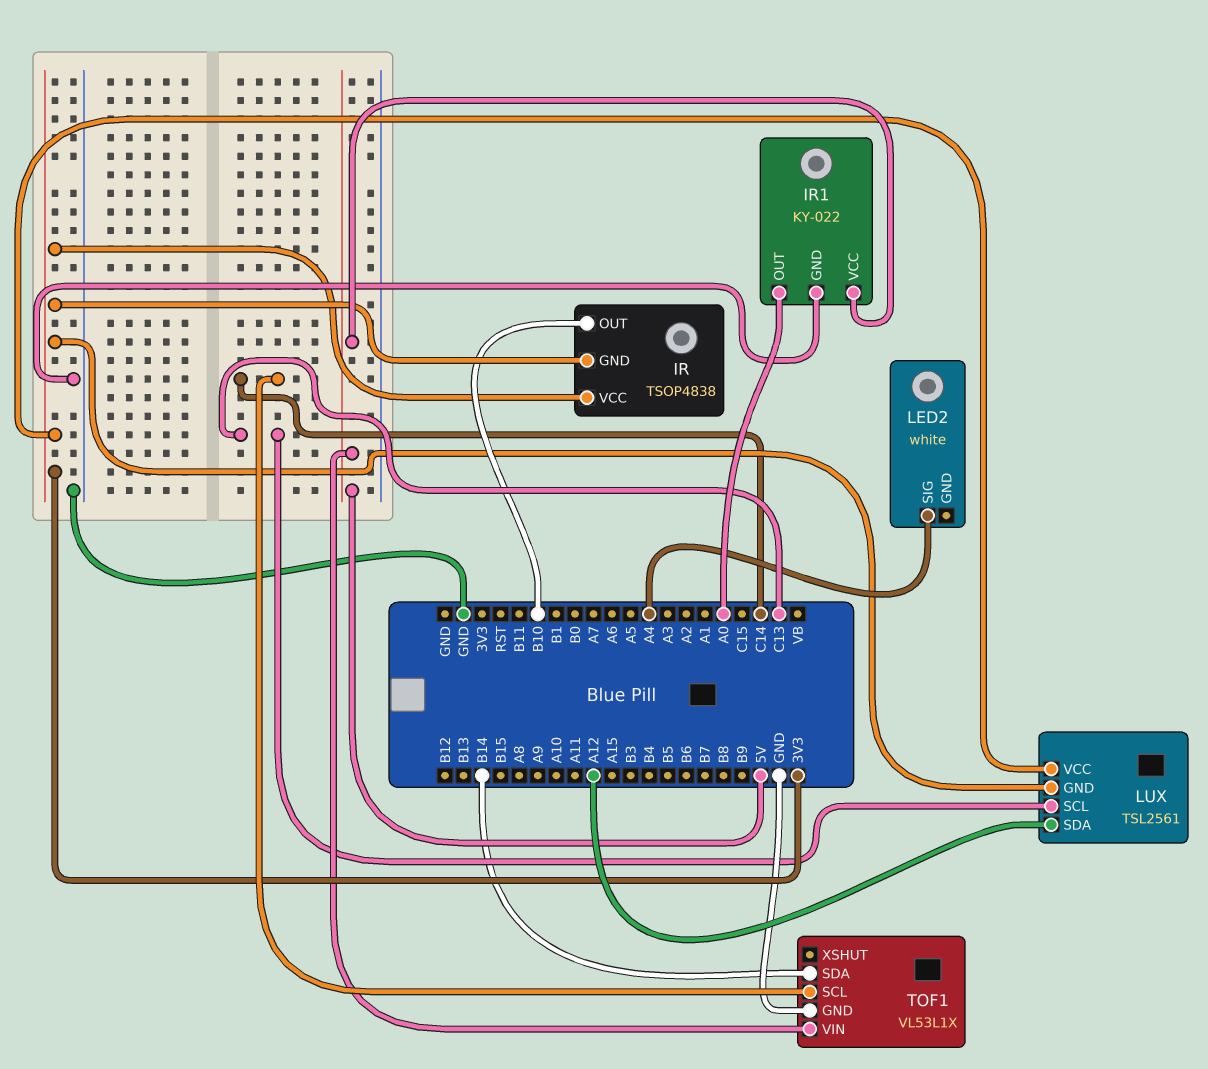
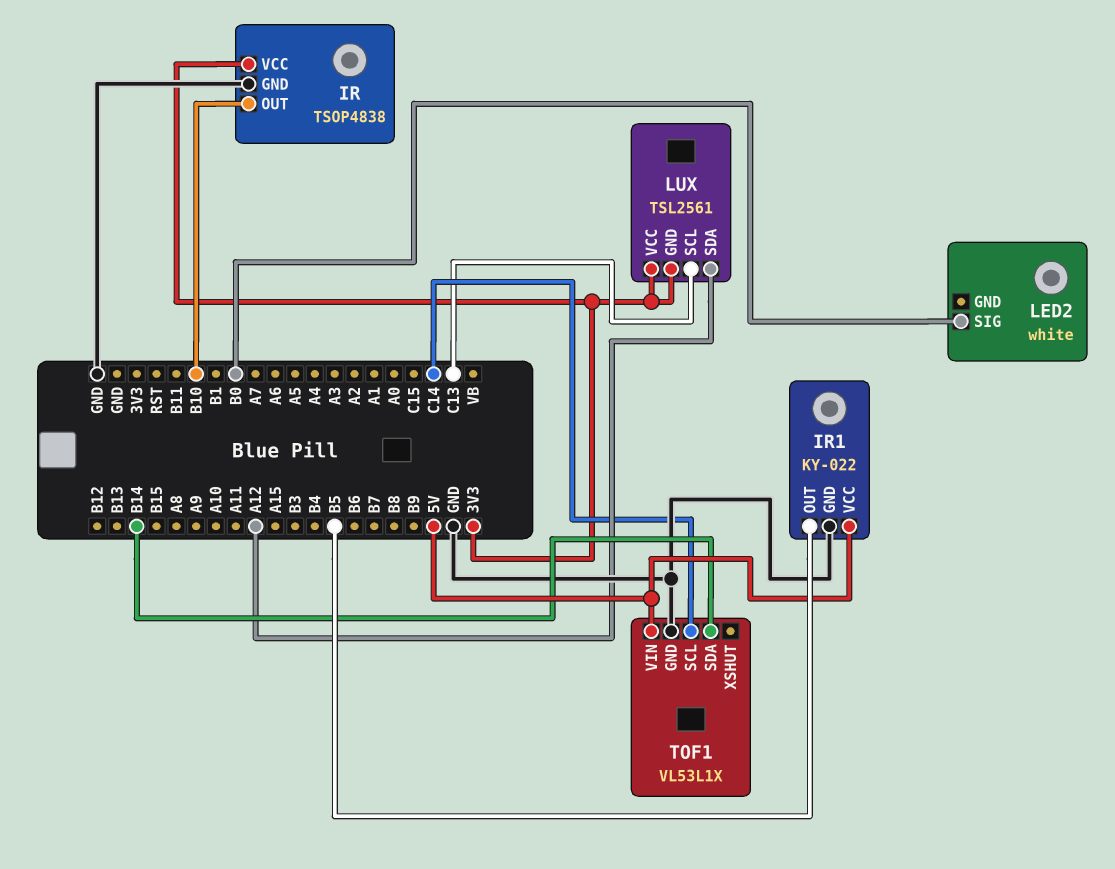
IR pin GND: 3V3 -> GND
IR1 pin OUT: A0 -> B5
LED2 pin SIG: A4 -> B0

